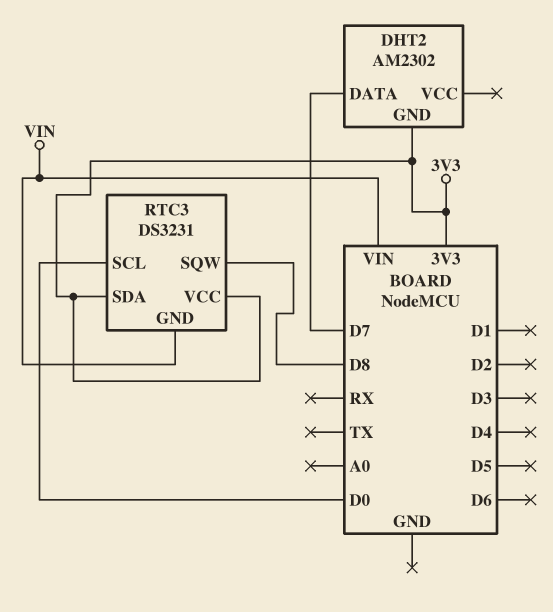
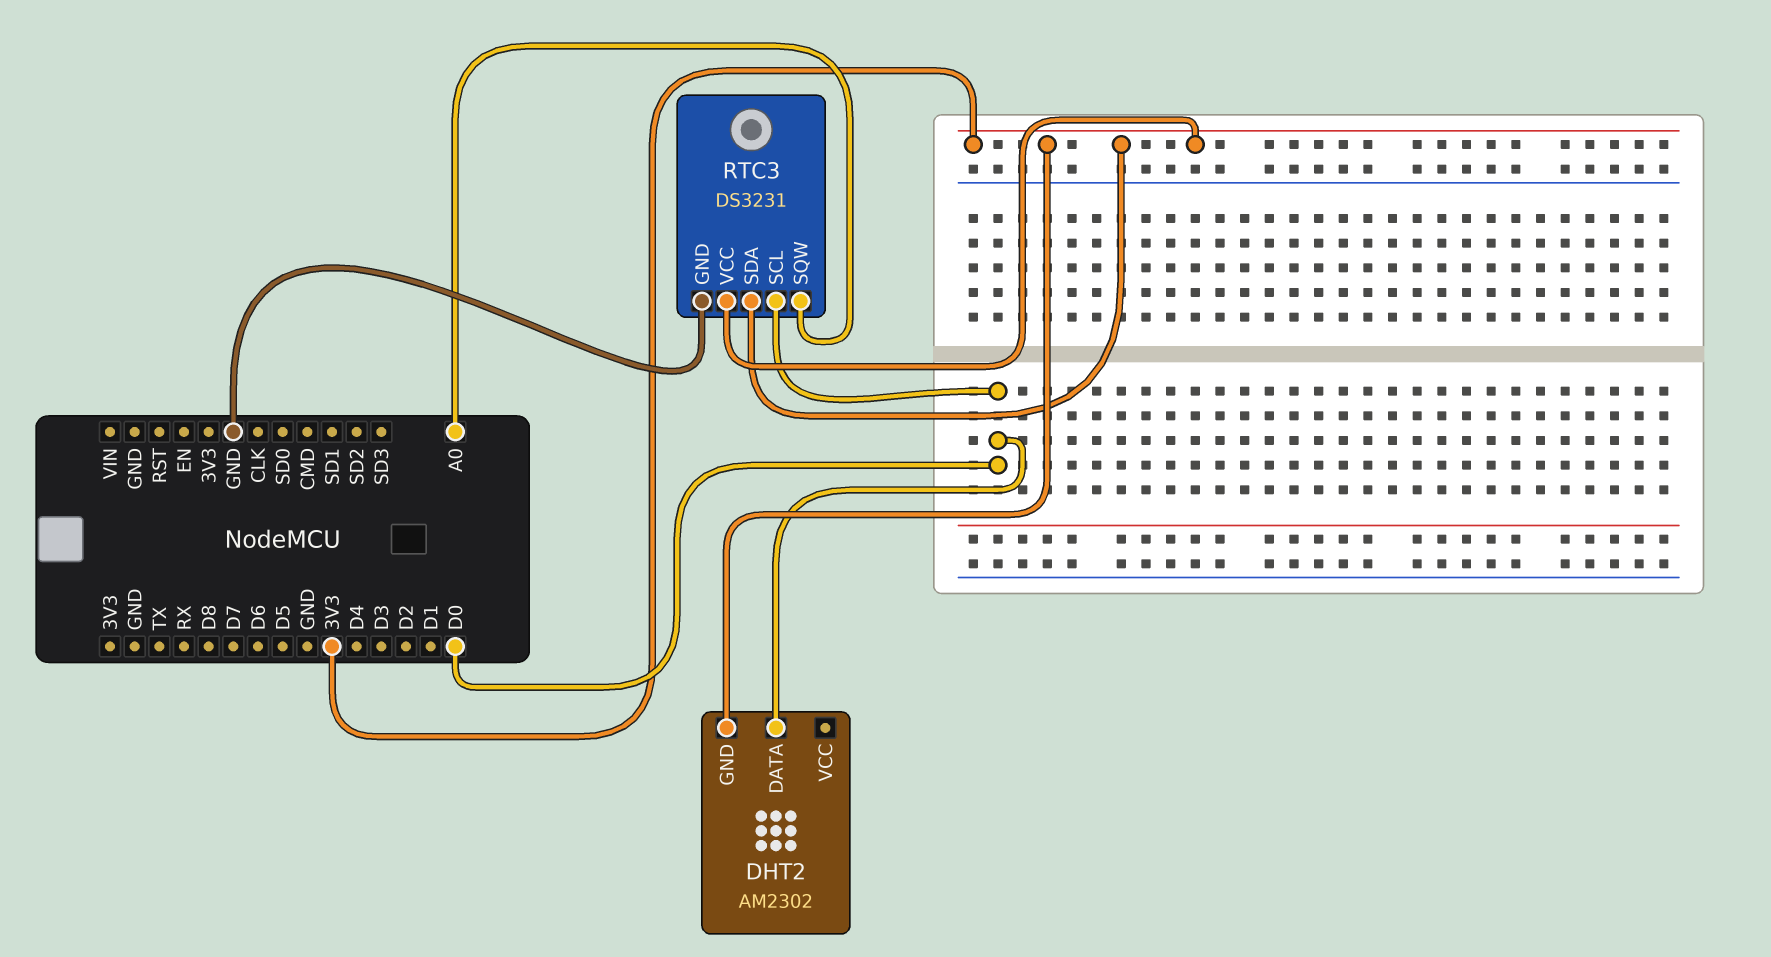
DHT2 pin DATA: D7 -> D0
RTC3 pin GND: VIN -> GND
RTC3 pin SQW: D8 -> A0

